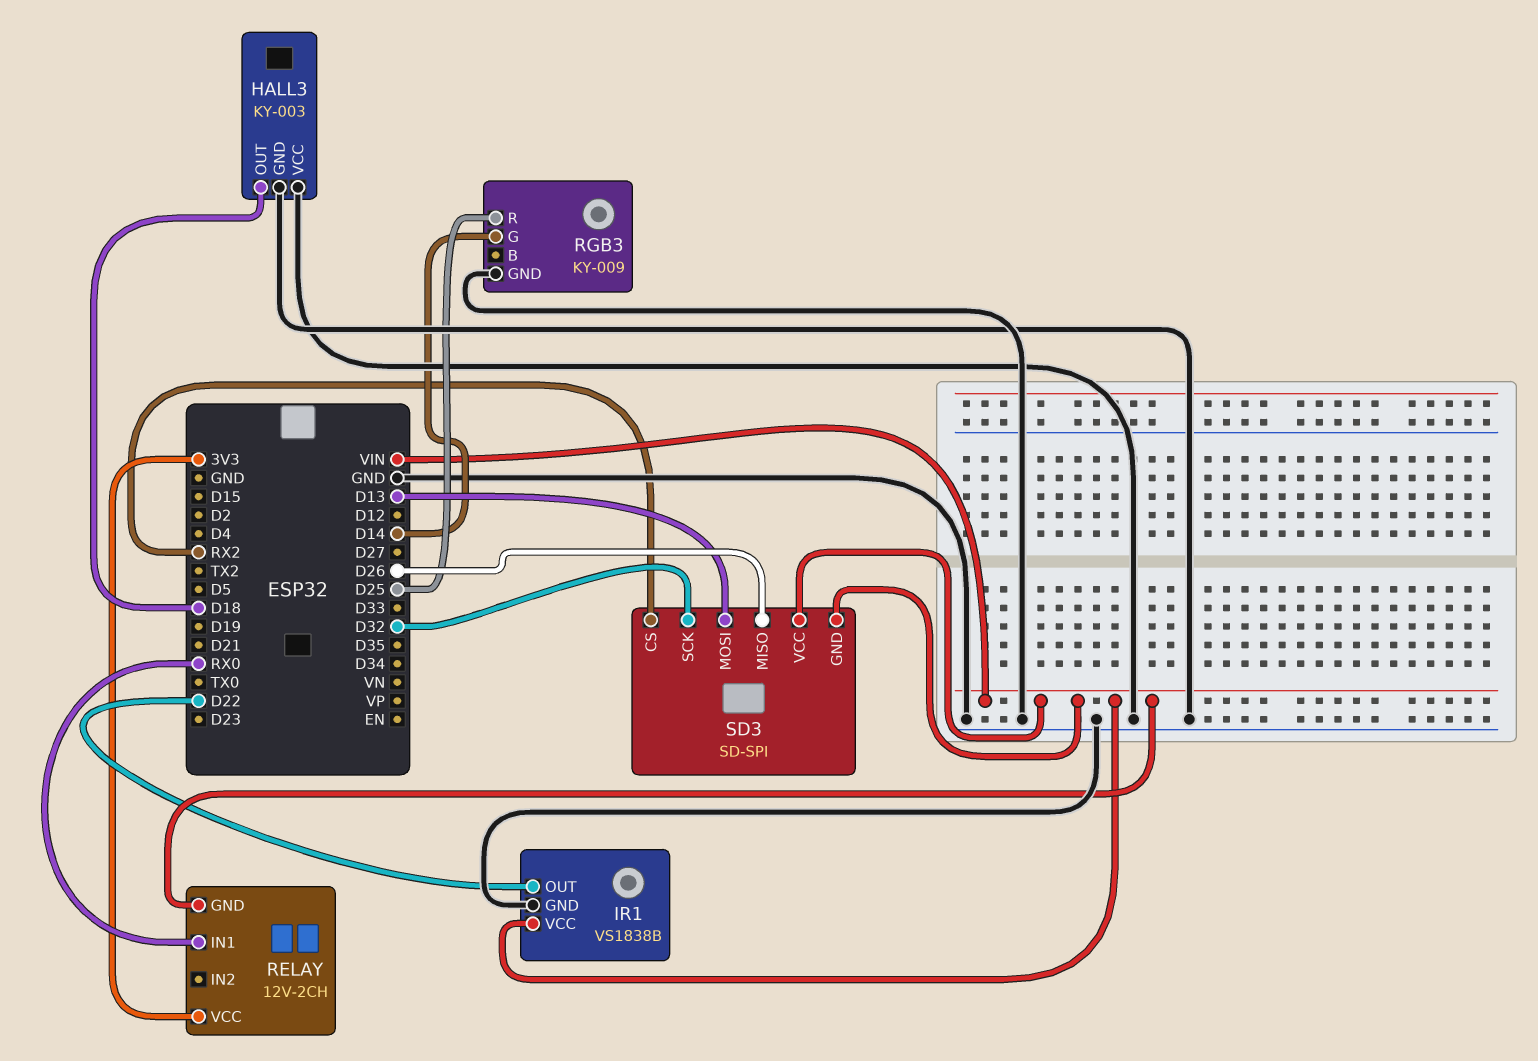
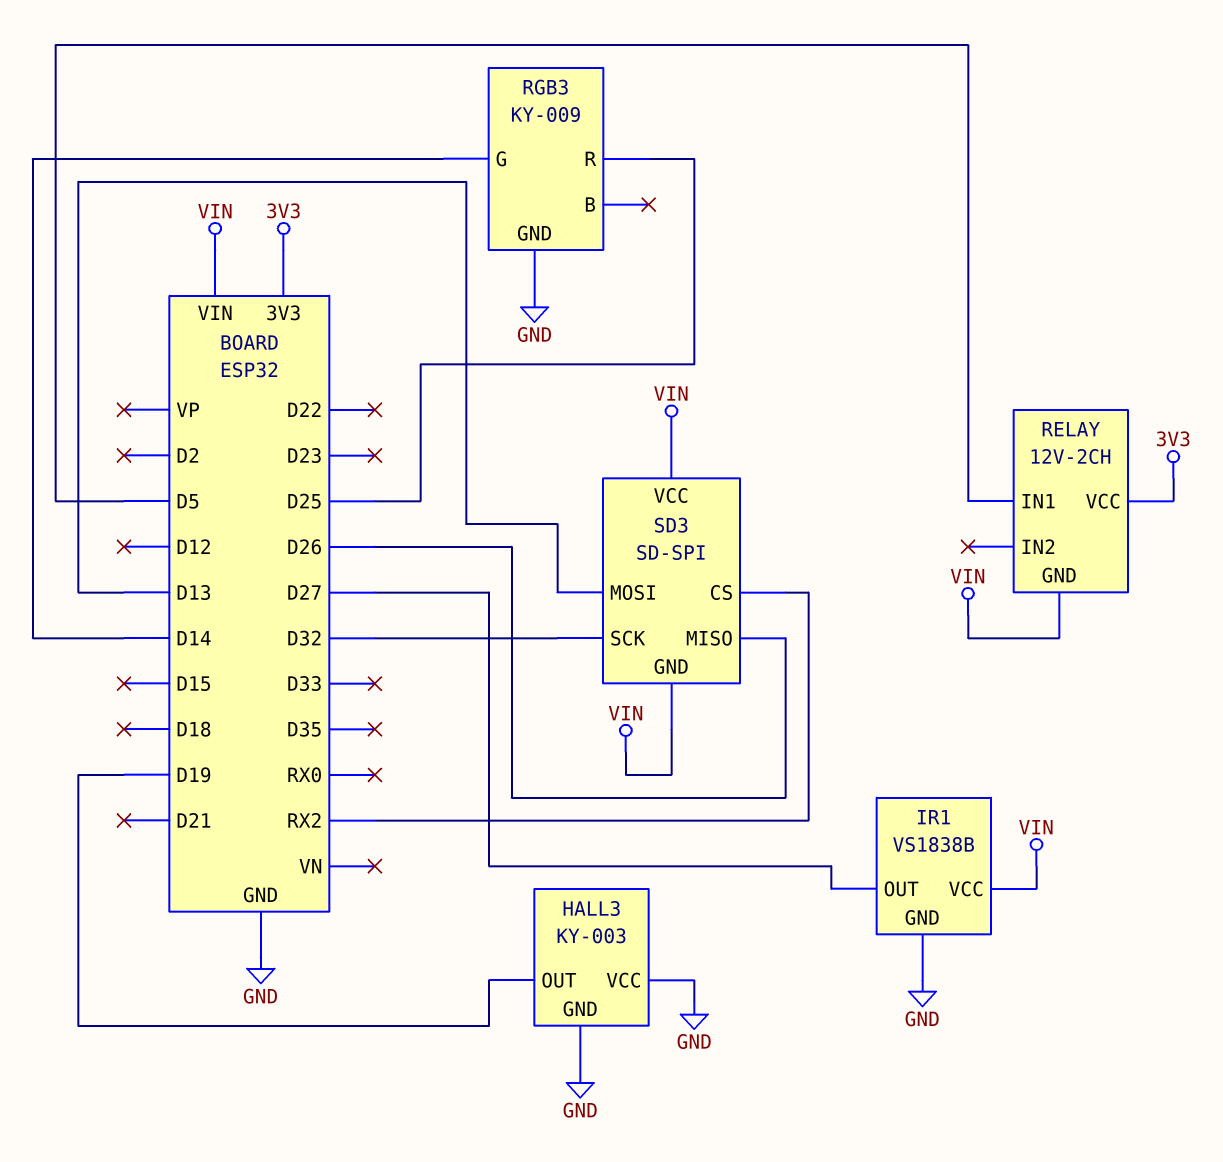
HALL3 pin OUT: D18 -> D19
IR1 pin OUT: D22 -> D27
RELAY pin IN1: RX0 -> D5

